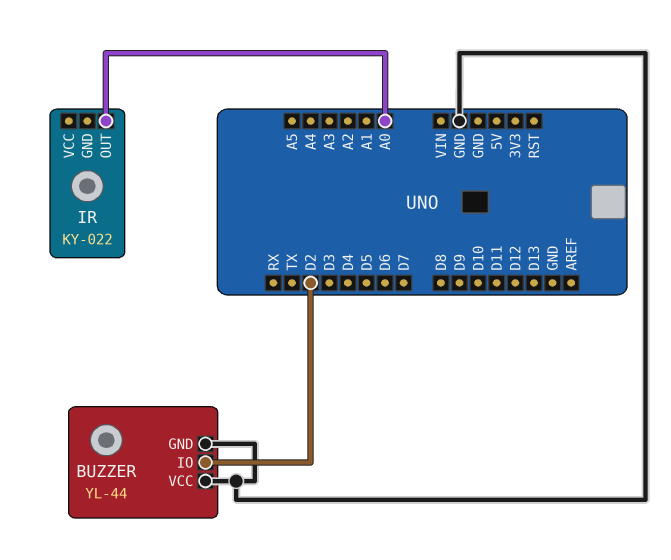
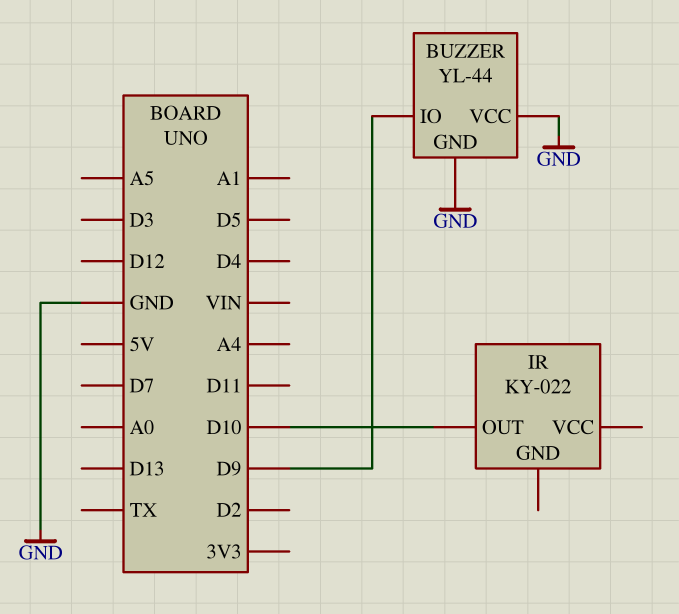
BUZZER pin IO: D2 -> D9
IR pin OUT: A0 -> D10

